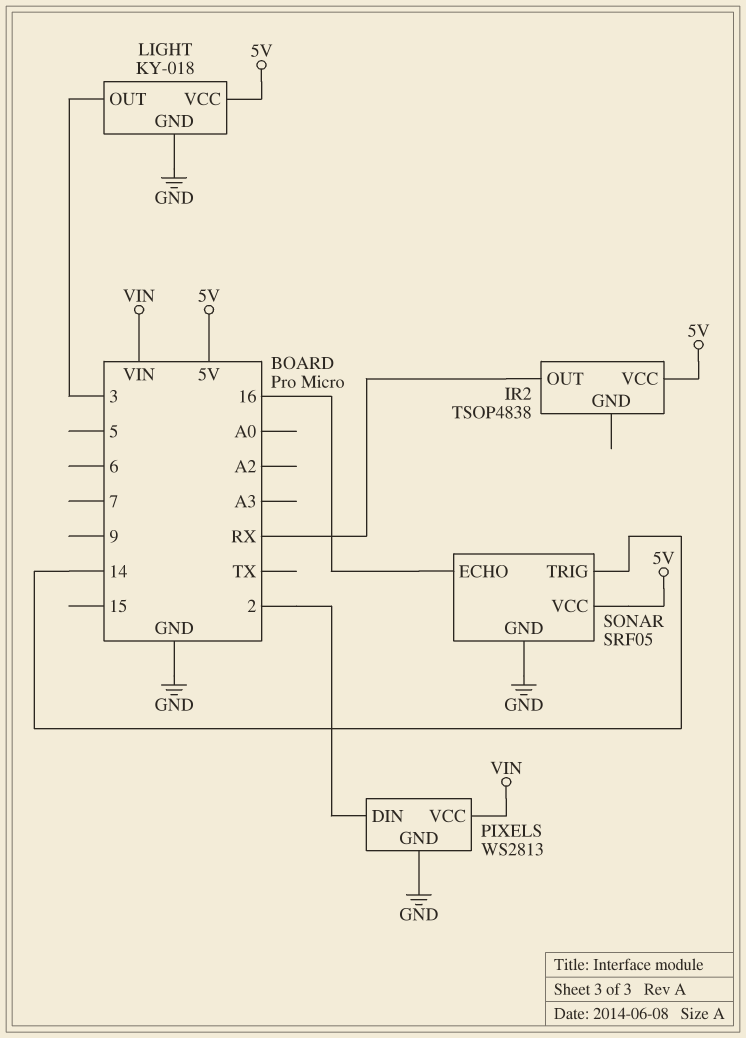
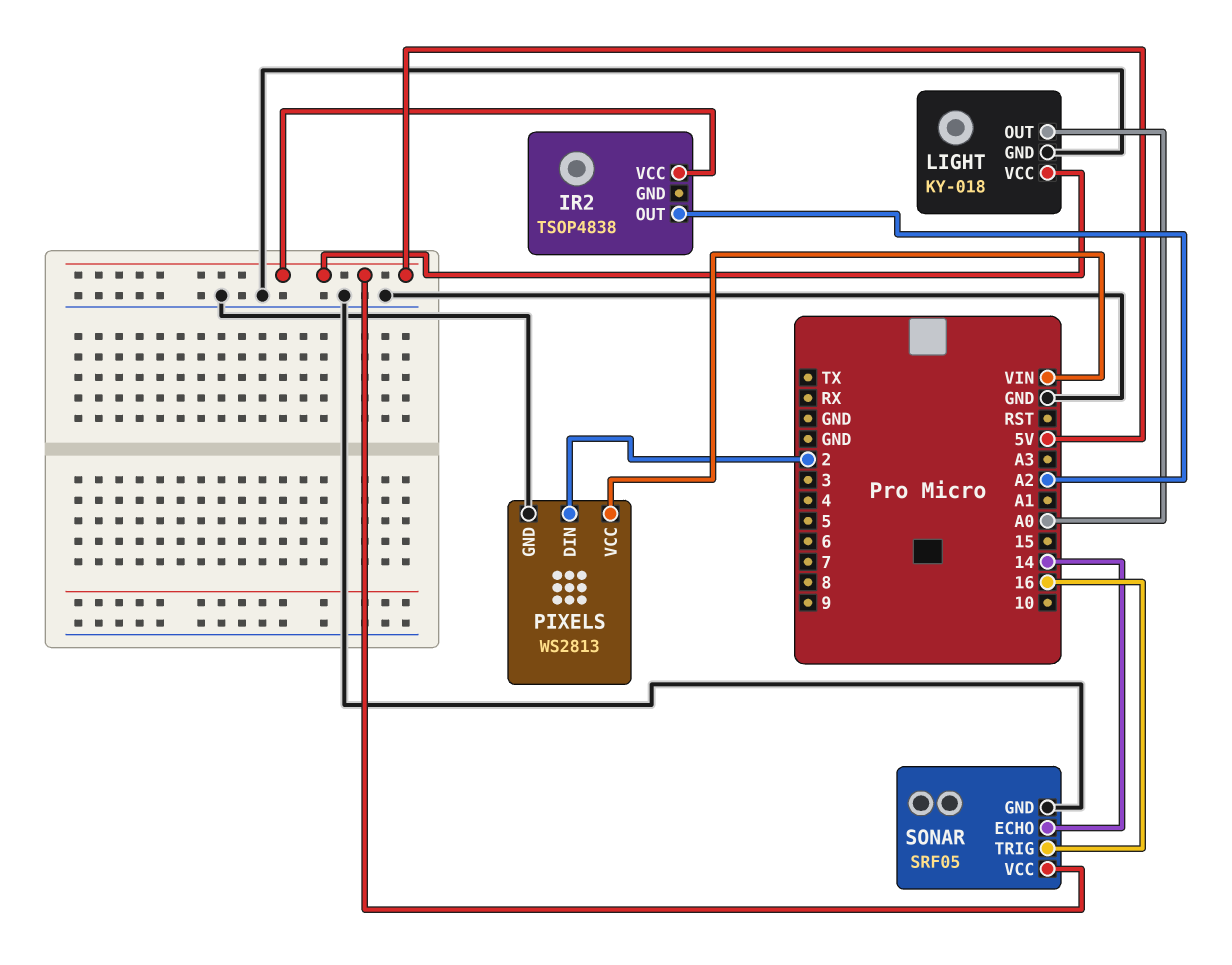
IR2 pin OUT: RX -> A2
LIGHT pin OUT: 3 -> A0
SONAR pin ECHO: 16 -> 14
SONAR pin TRIG: 14 -> 16

